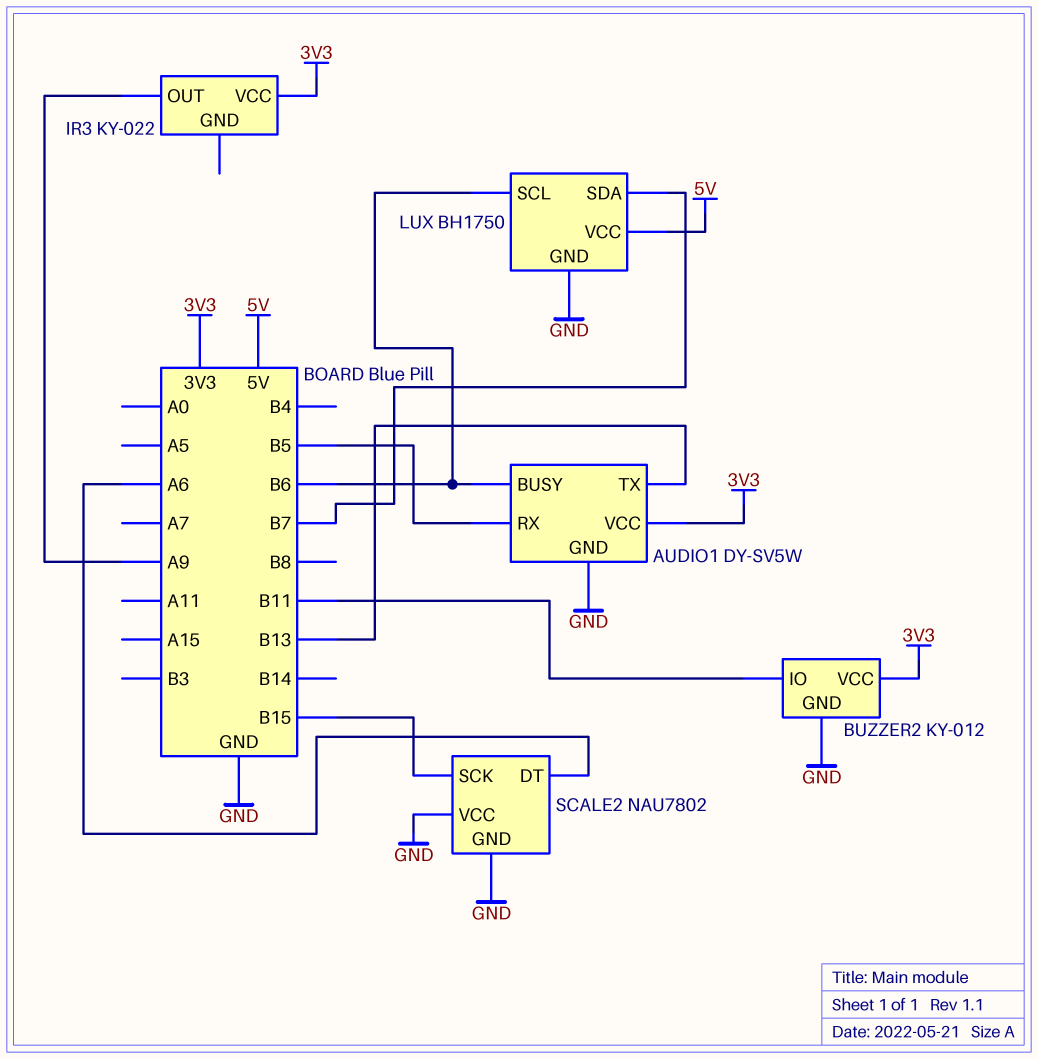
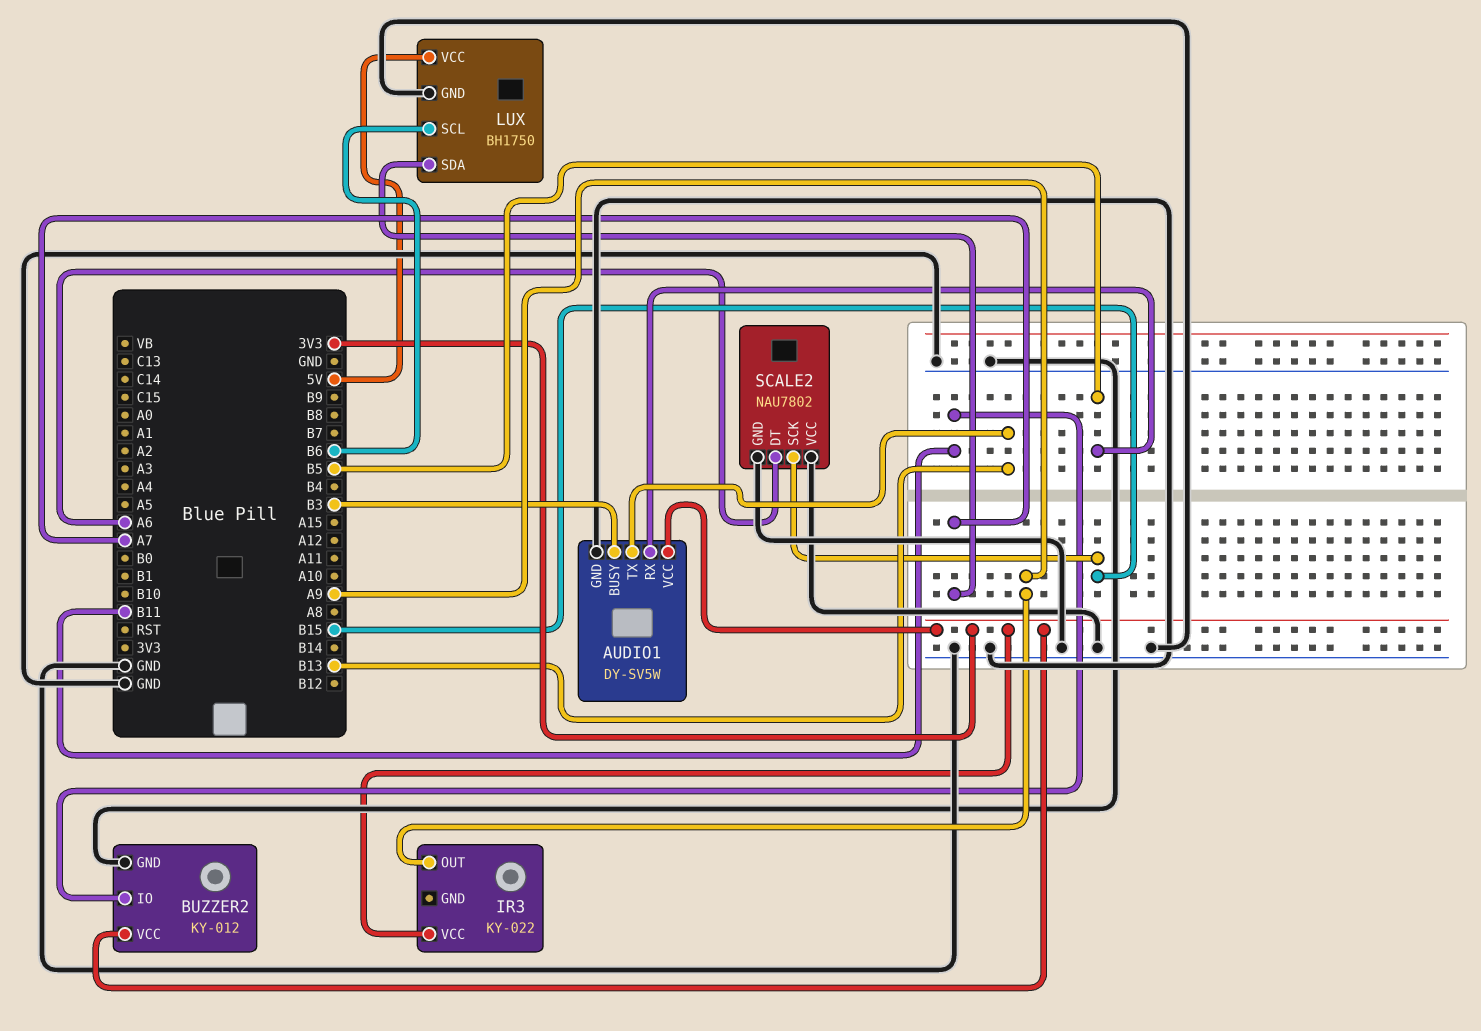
AUDIO1 pin BUSY: B6 -> B3
LUX pin SDA: B7 -> A7

